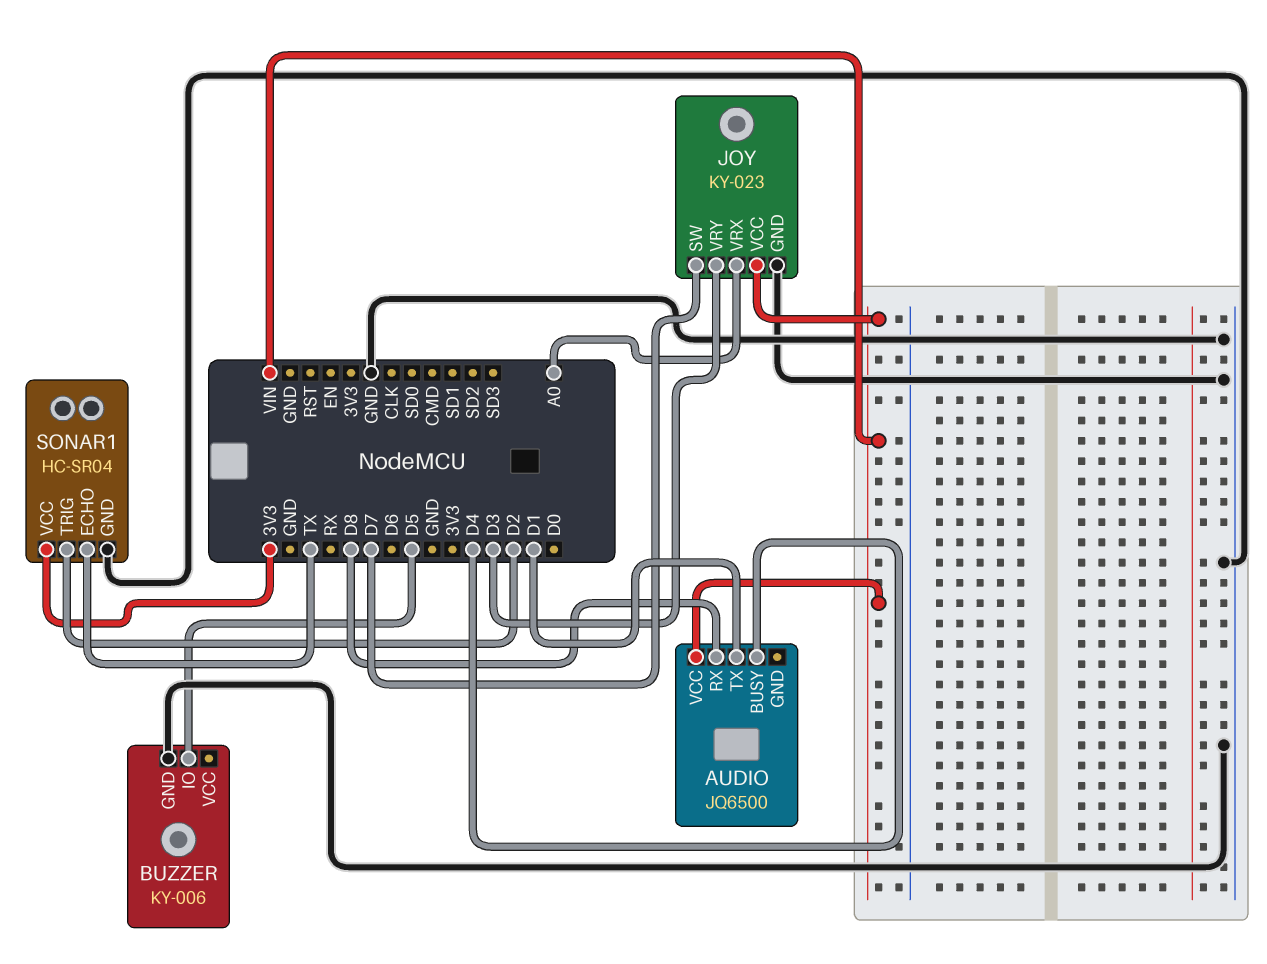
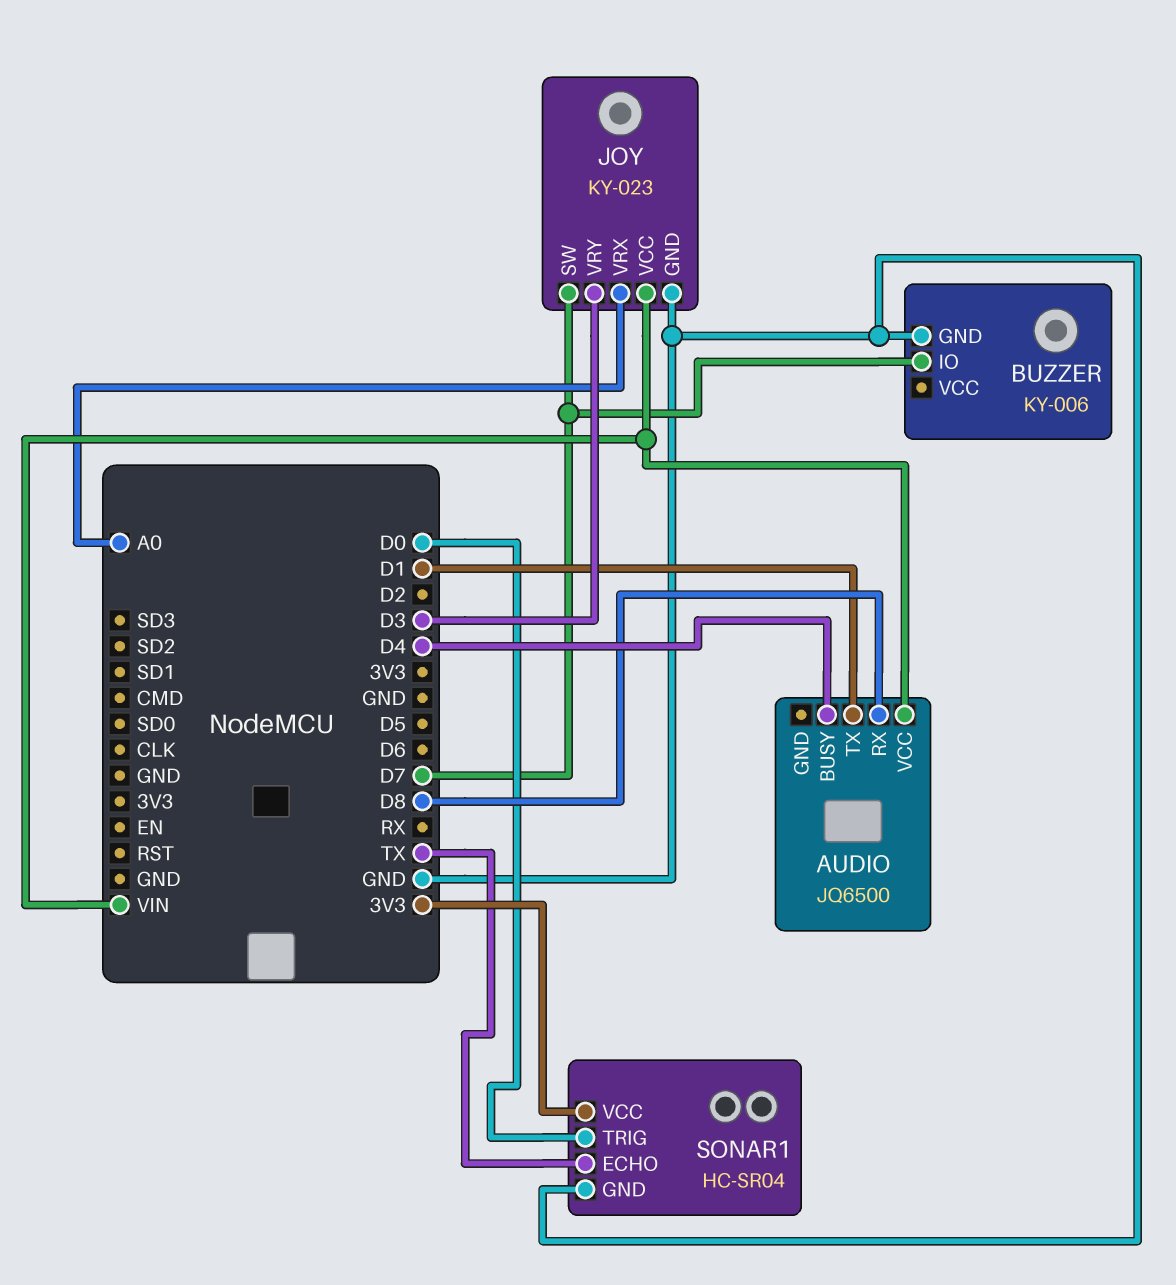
BUZZER pin IO: D5 -> D7
SONAR1 pin TRIG: D2 -> D0

